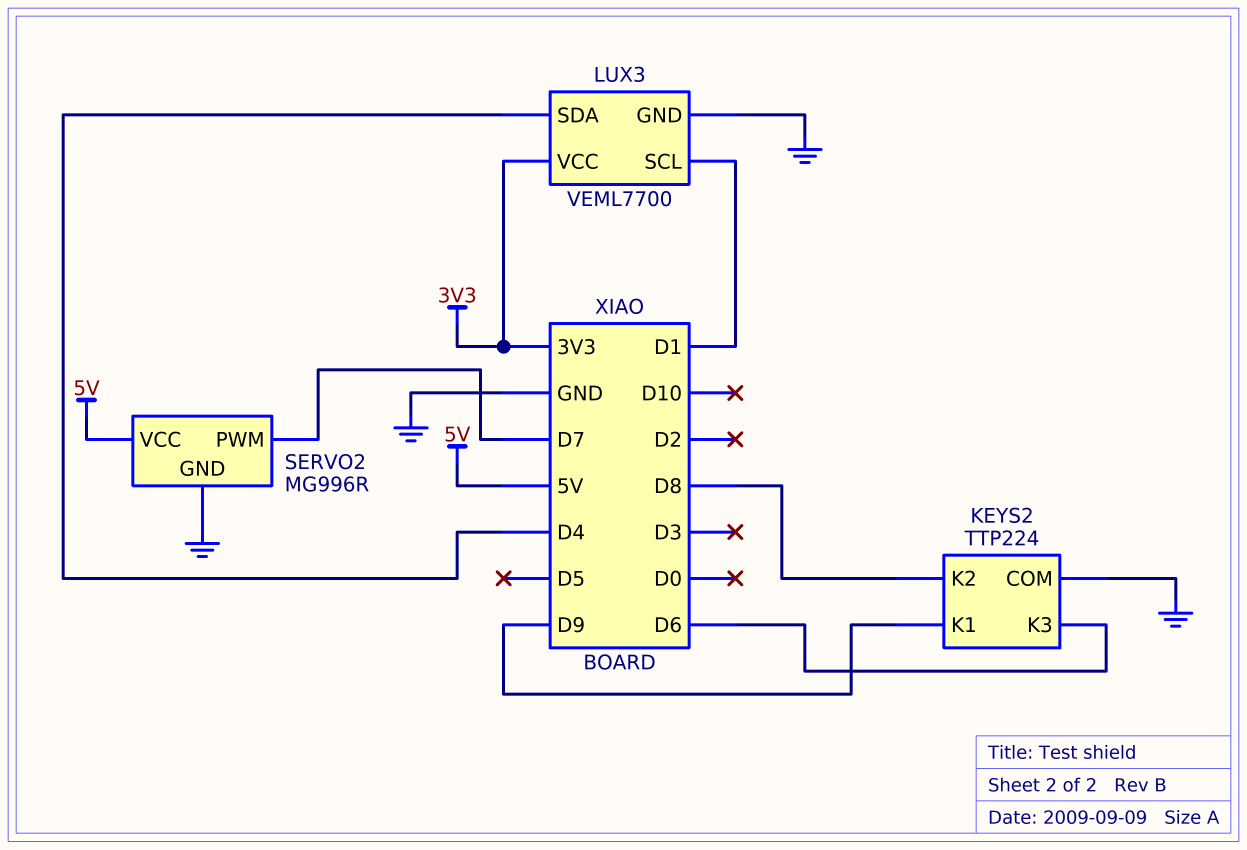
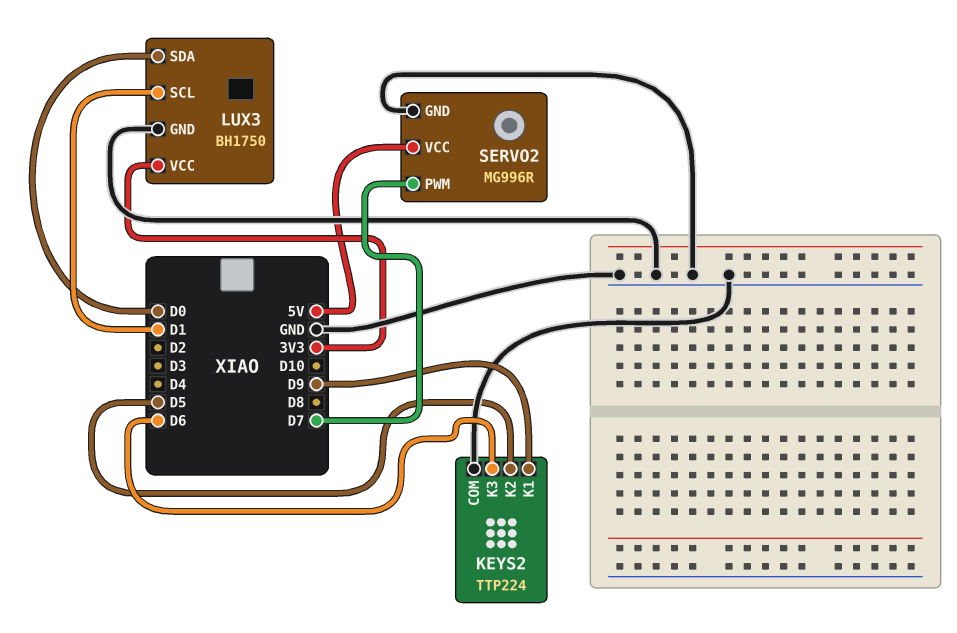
KEYS2 pin K2: D8 -> D5
LUX3: VEML7700 -> BH1750
LUX3 pin SDA: D4 -> D0

